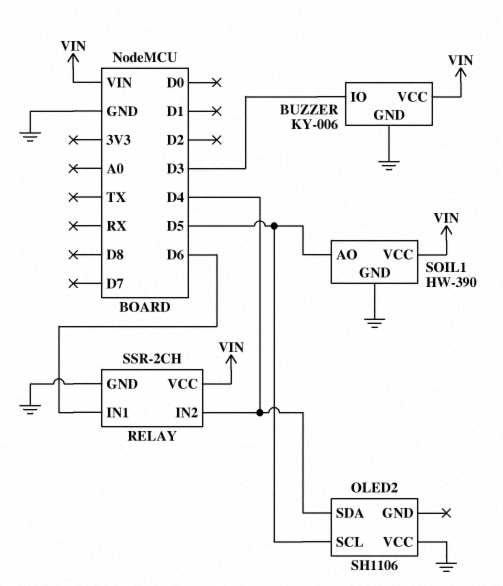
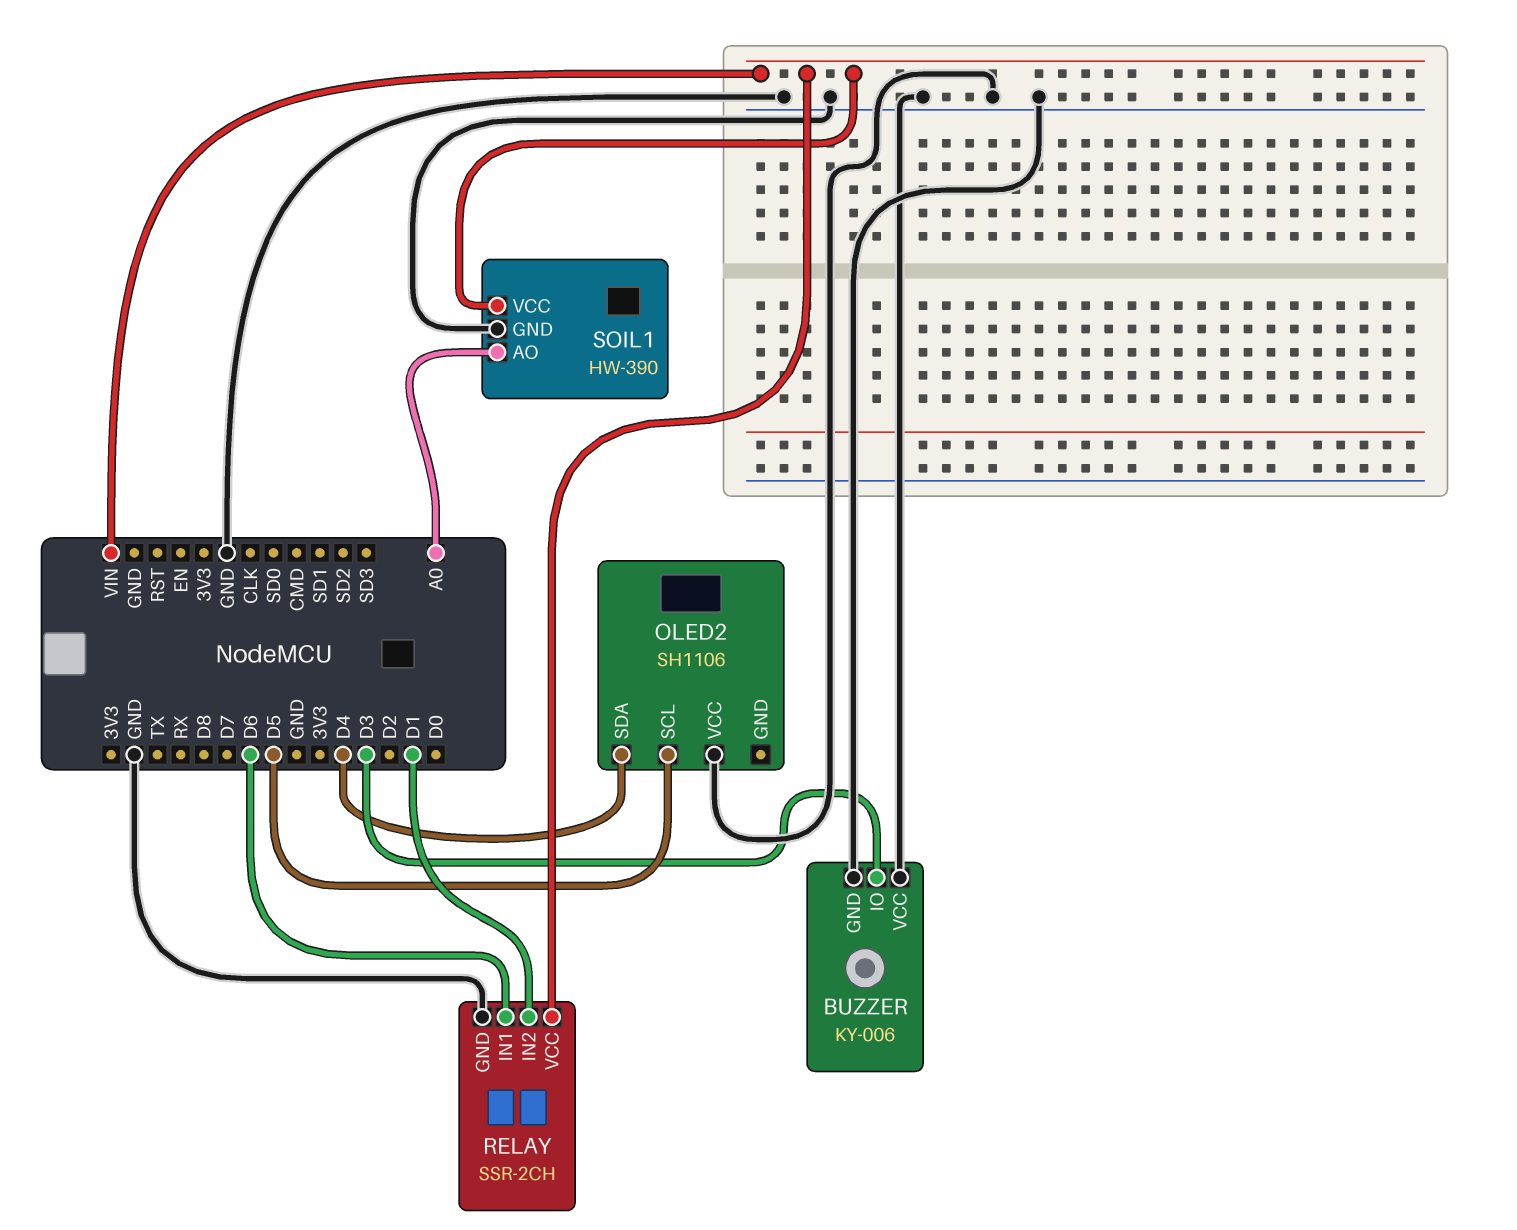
BUZZER pin VCC: VIN -> GND
RELAY pin IN2: D4 -> D1
SOIL1 pin AO: D5 -> A0

